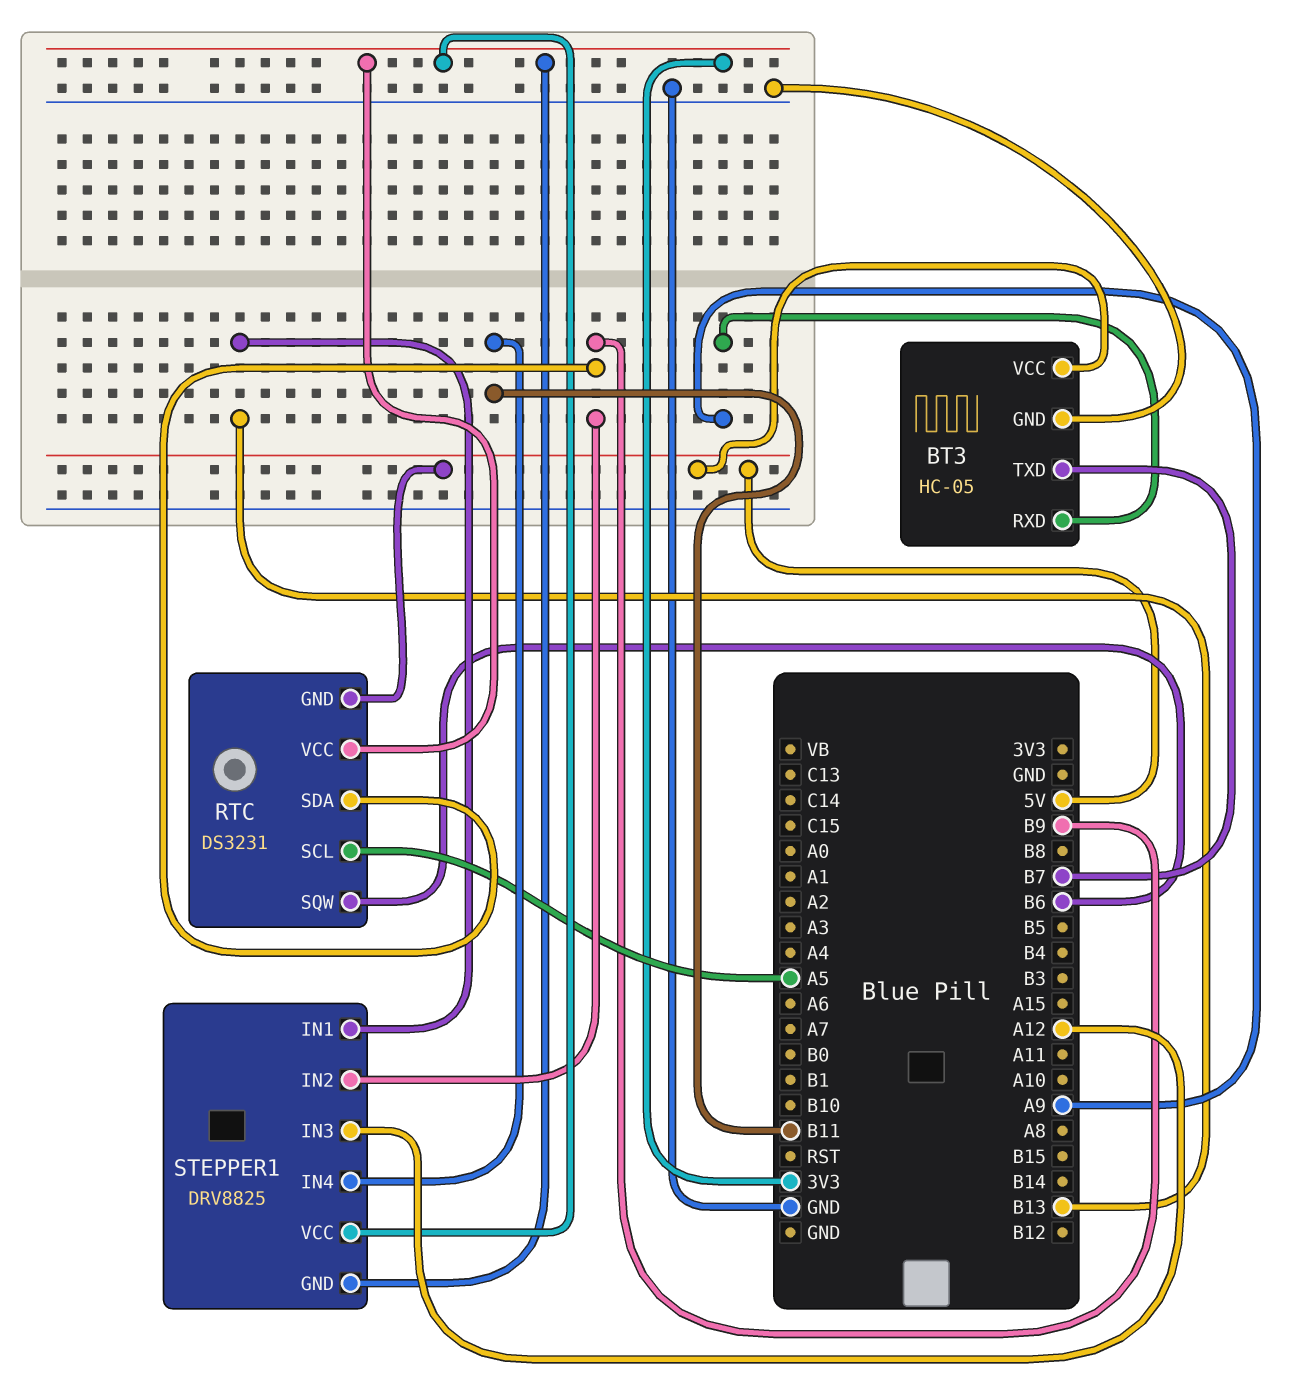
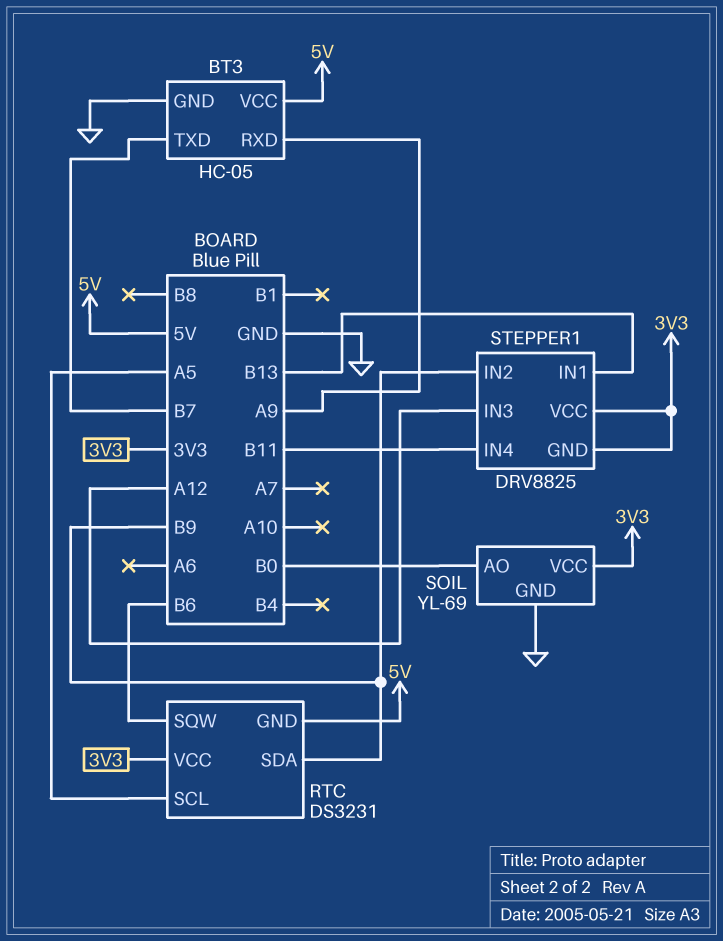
SOIL: none -> YL-69
SOIL pin AO: none -> B0
SOIL pin GND: none -> GND
SOIL pin VCC: none -> 3V3

